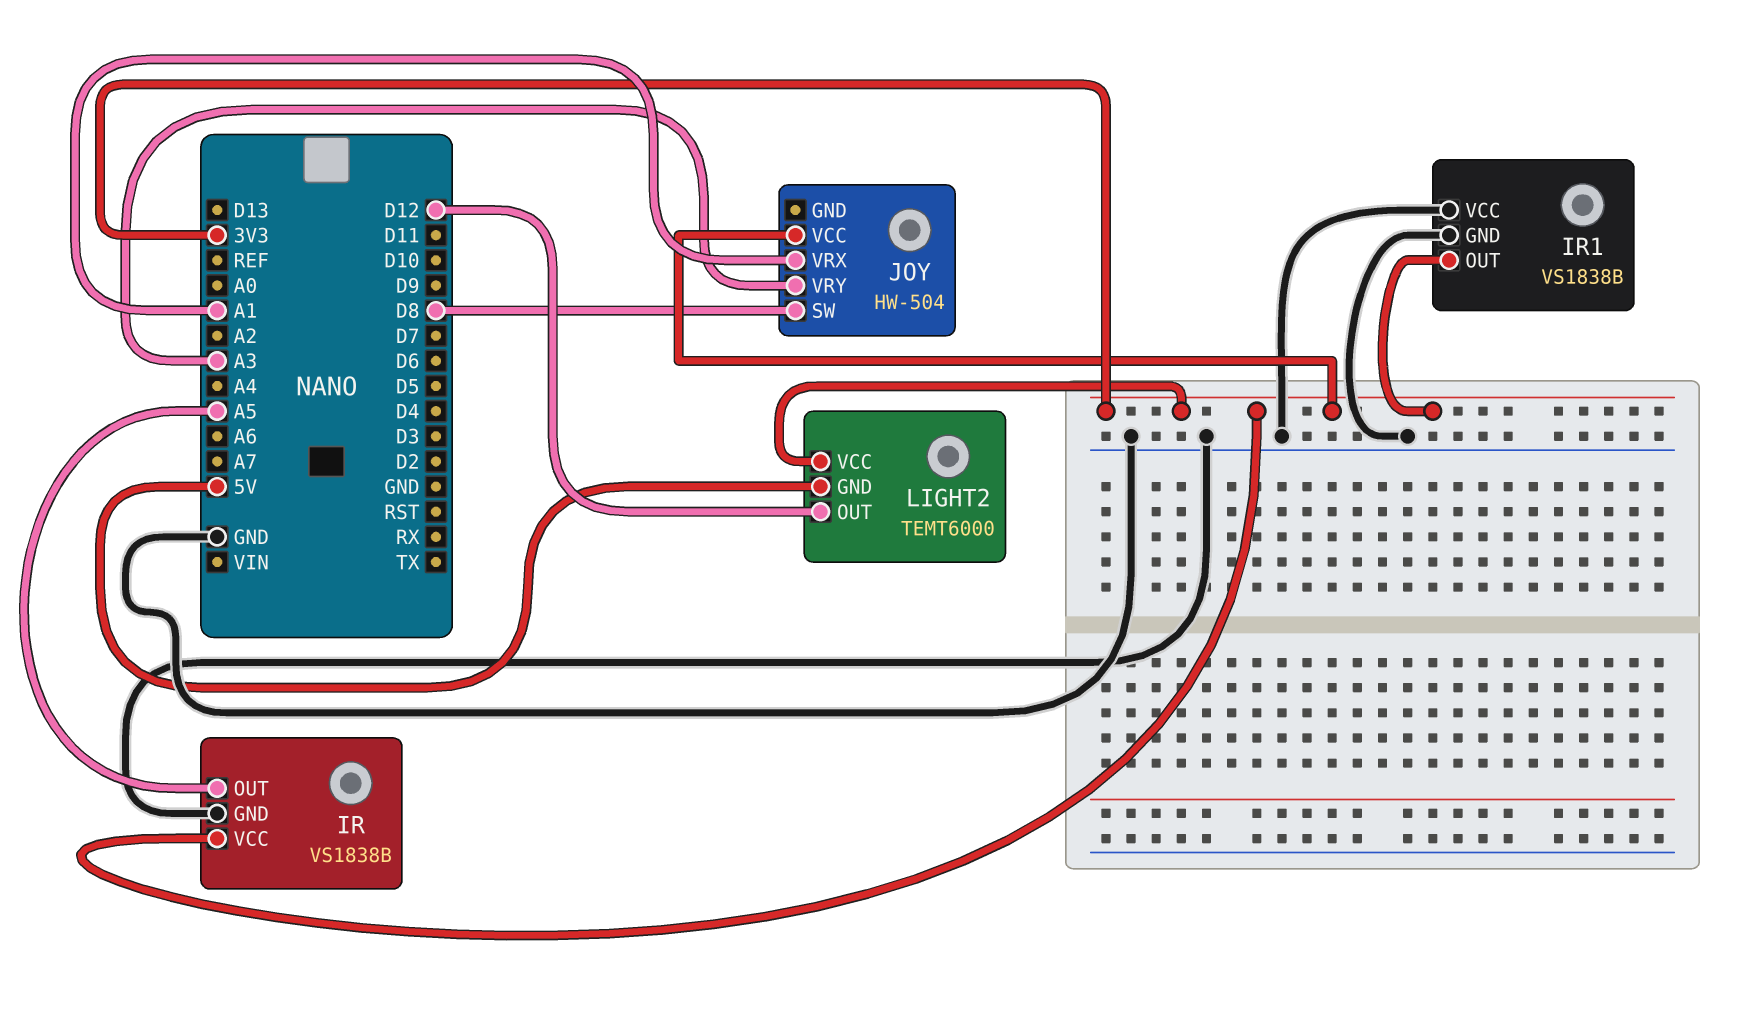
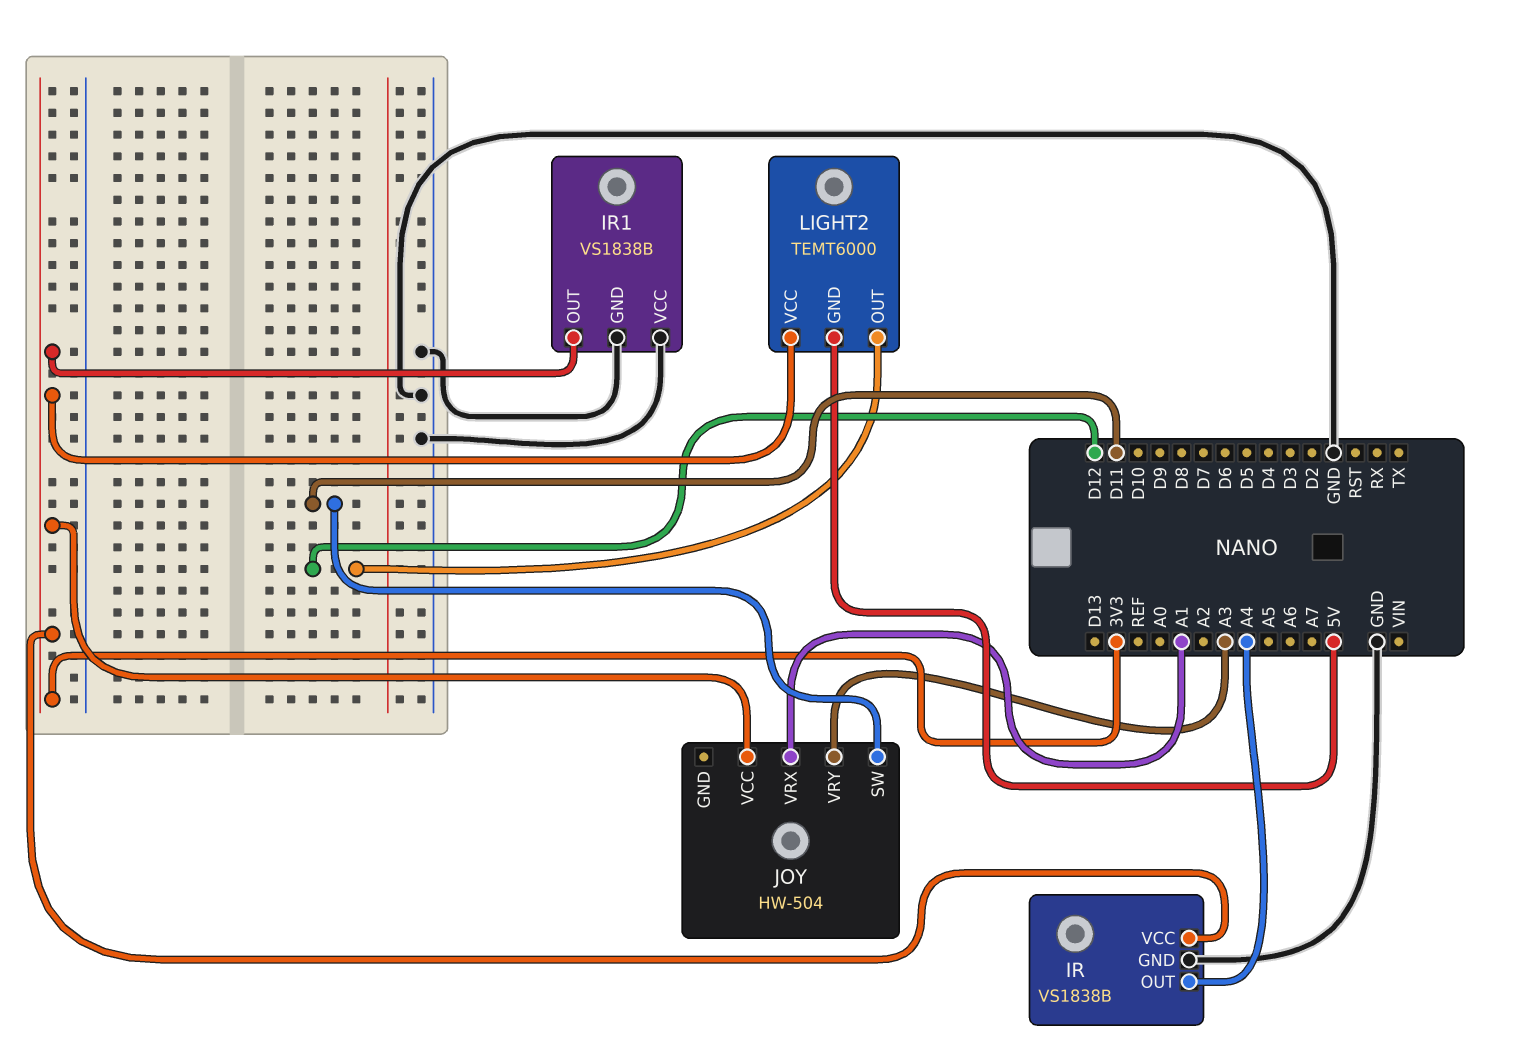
IR pin OUT: A5 -> A4
JOY pin SW: D8 -> D11

